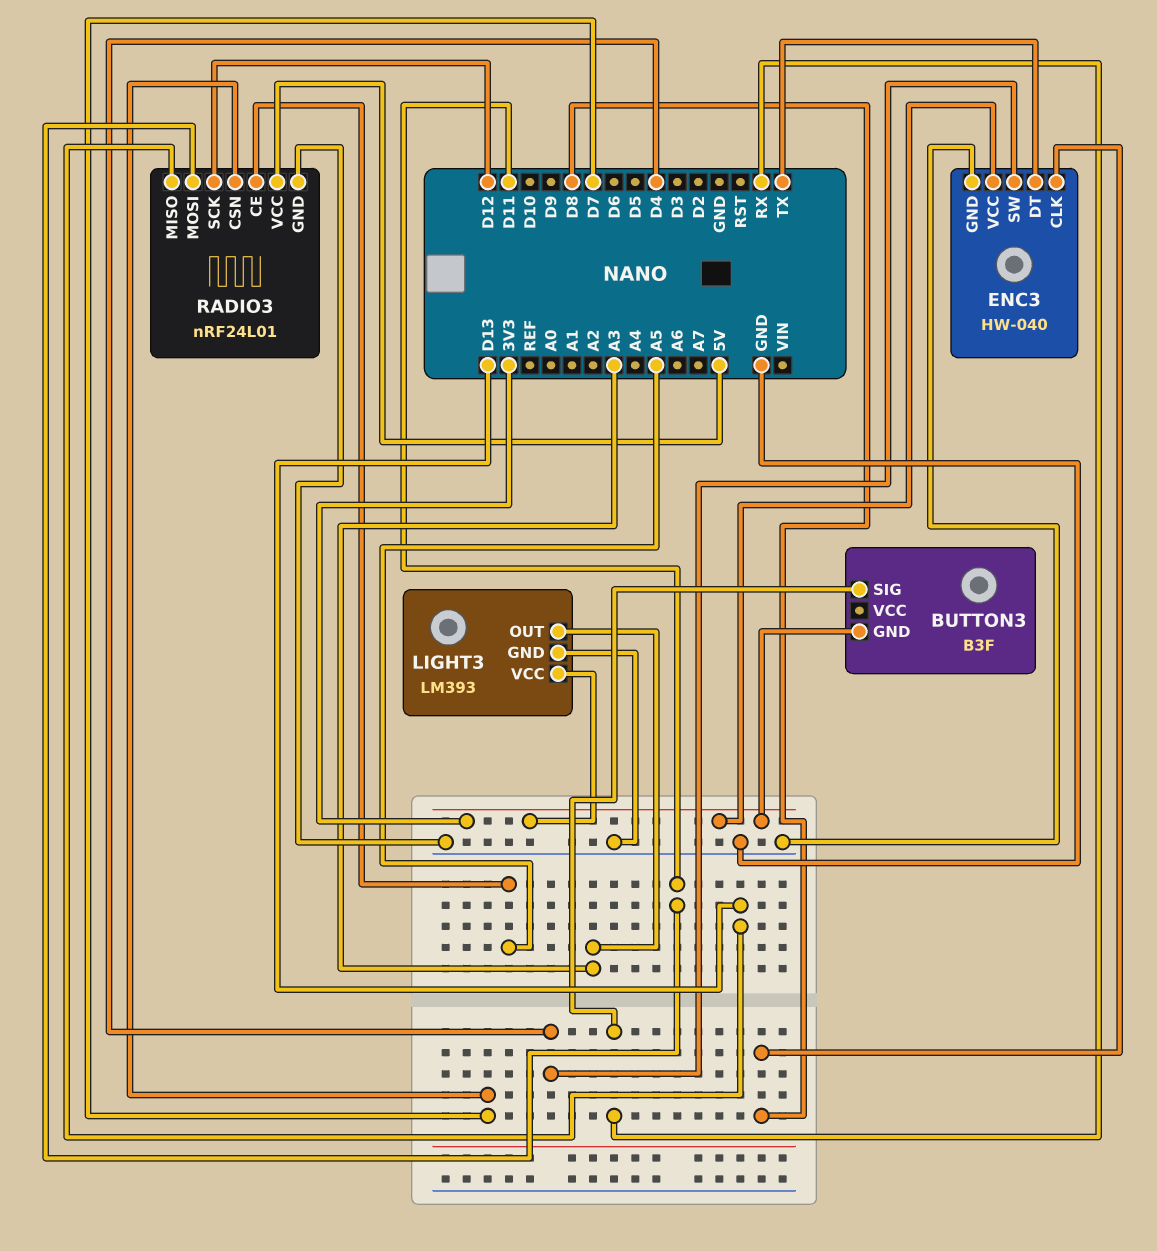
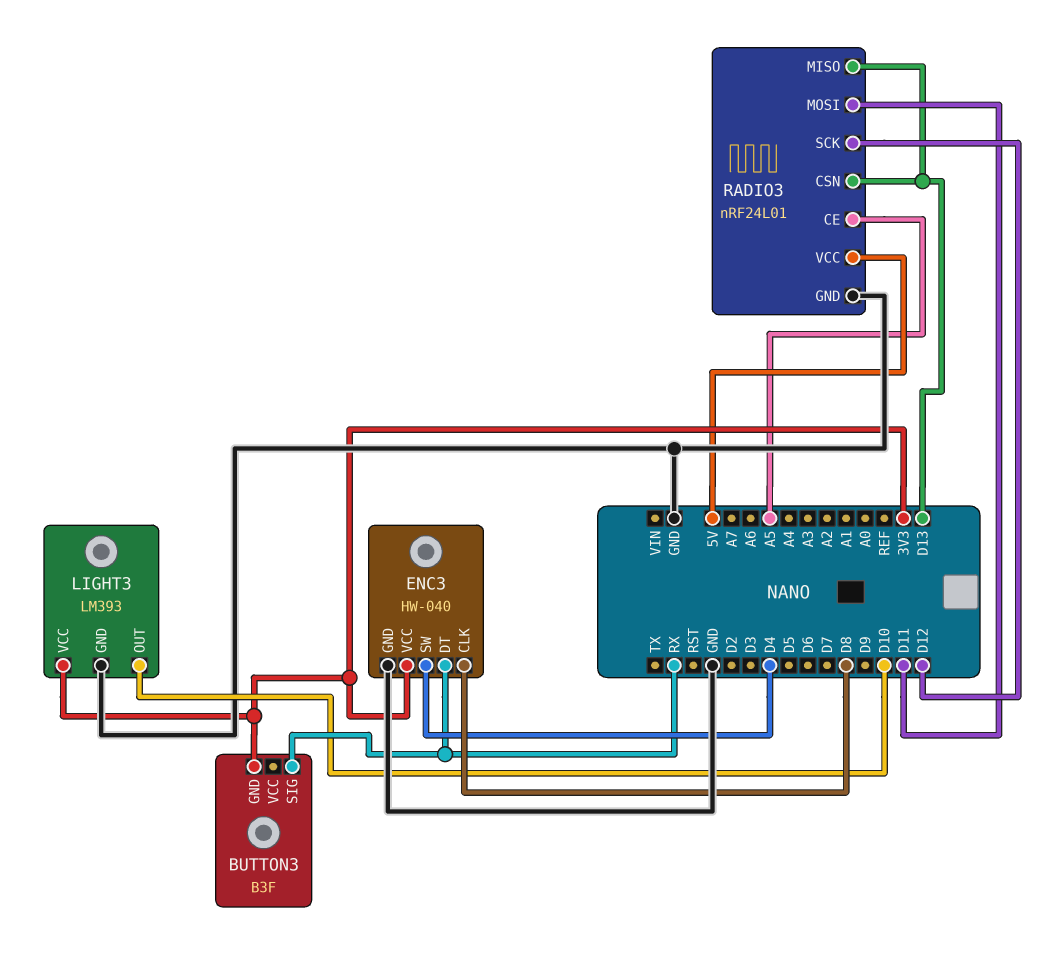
ENC3 pin DT: TX -> RX
LIGHT3 pin OUT: A3 -> D10
RADIO3 pin CSN: D7 -> D13

